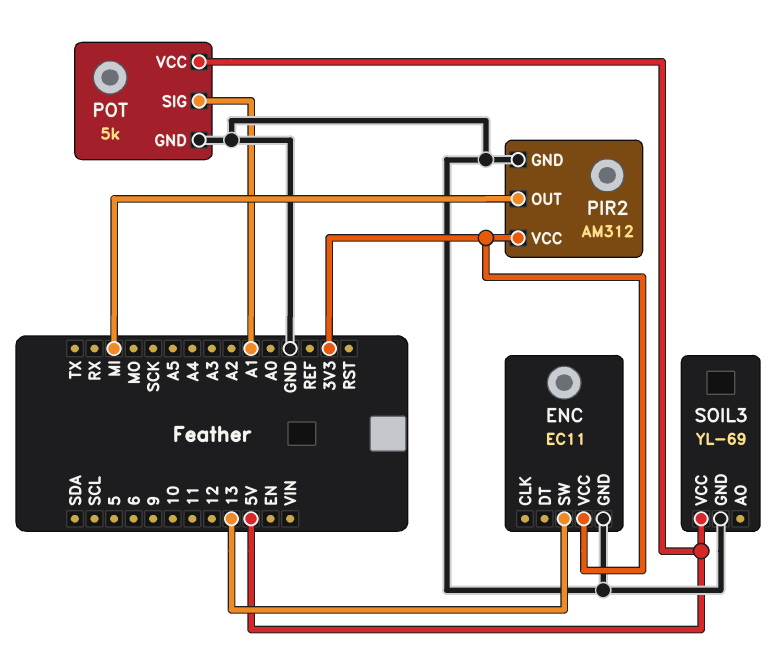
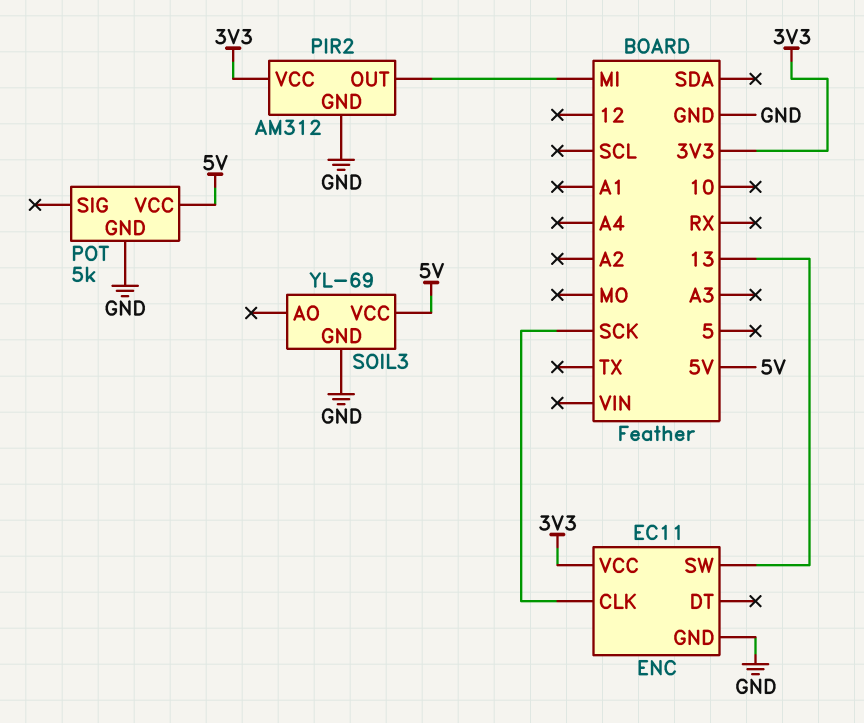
ENC pin CLK: none -> SCK
POT pin SIG: A1 -> none

